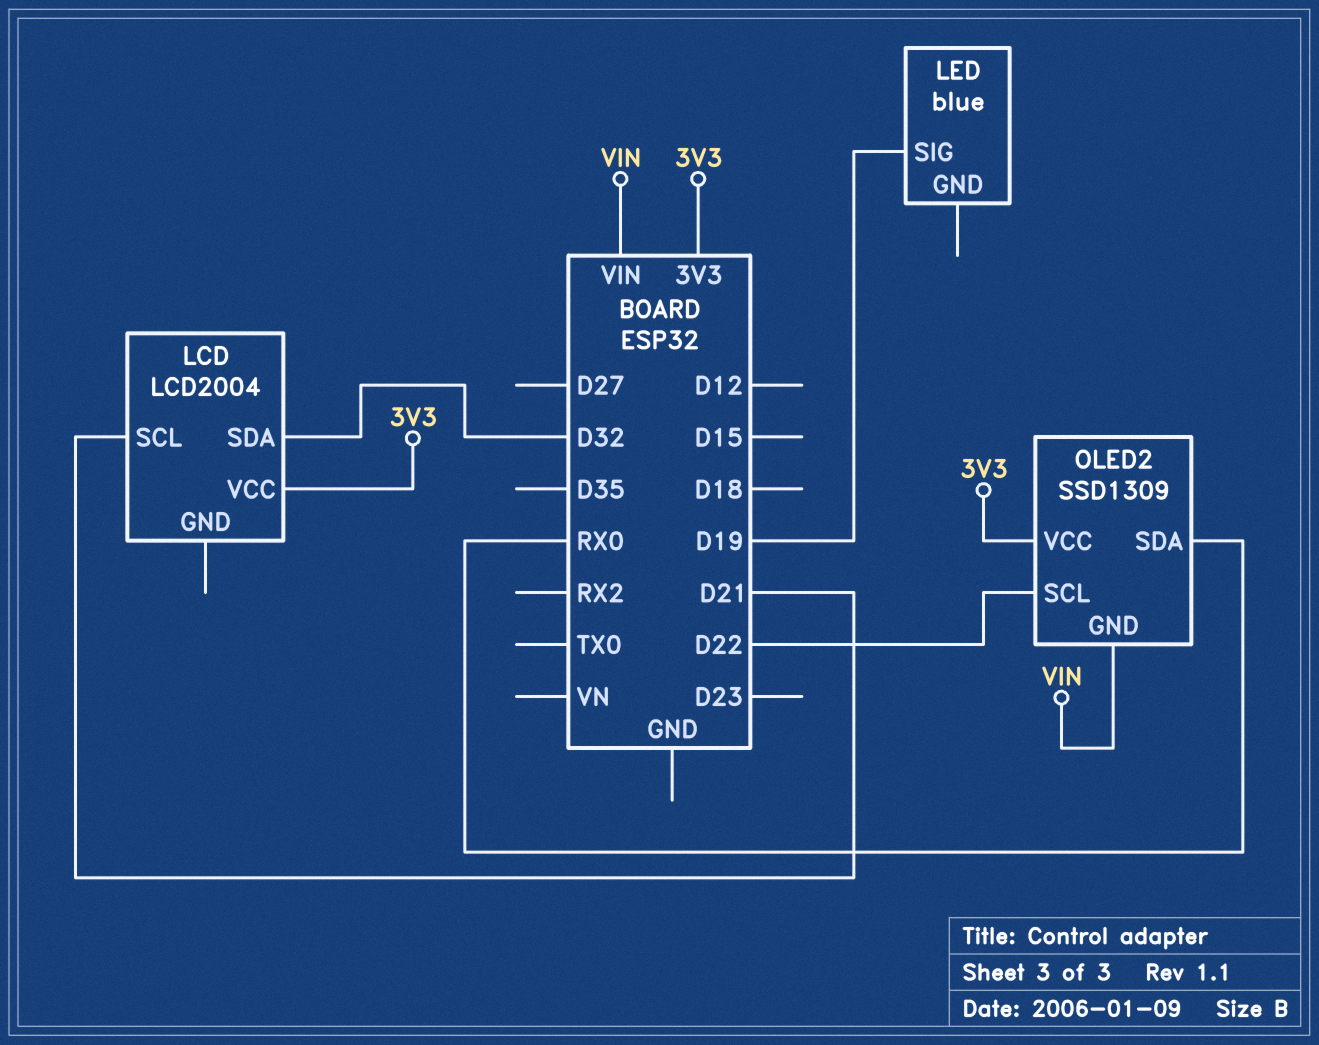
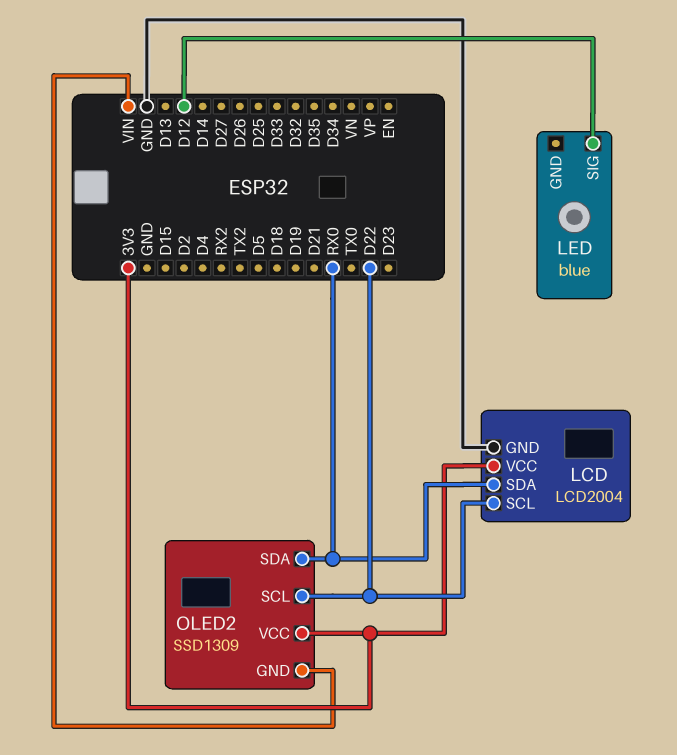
LCD pin GND: none -> GND
LCD pin SCL: D21 -> D22
LCD pin SDA: D32 -> RX0
LED pin SIG: D19 -> D12

